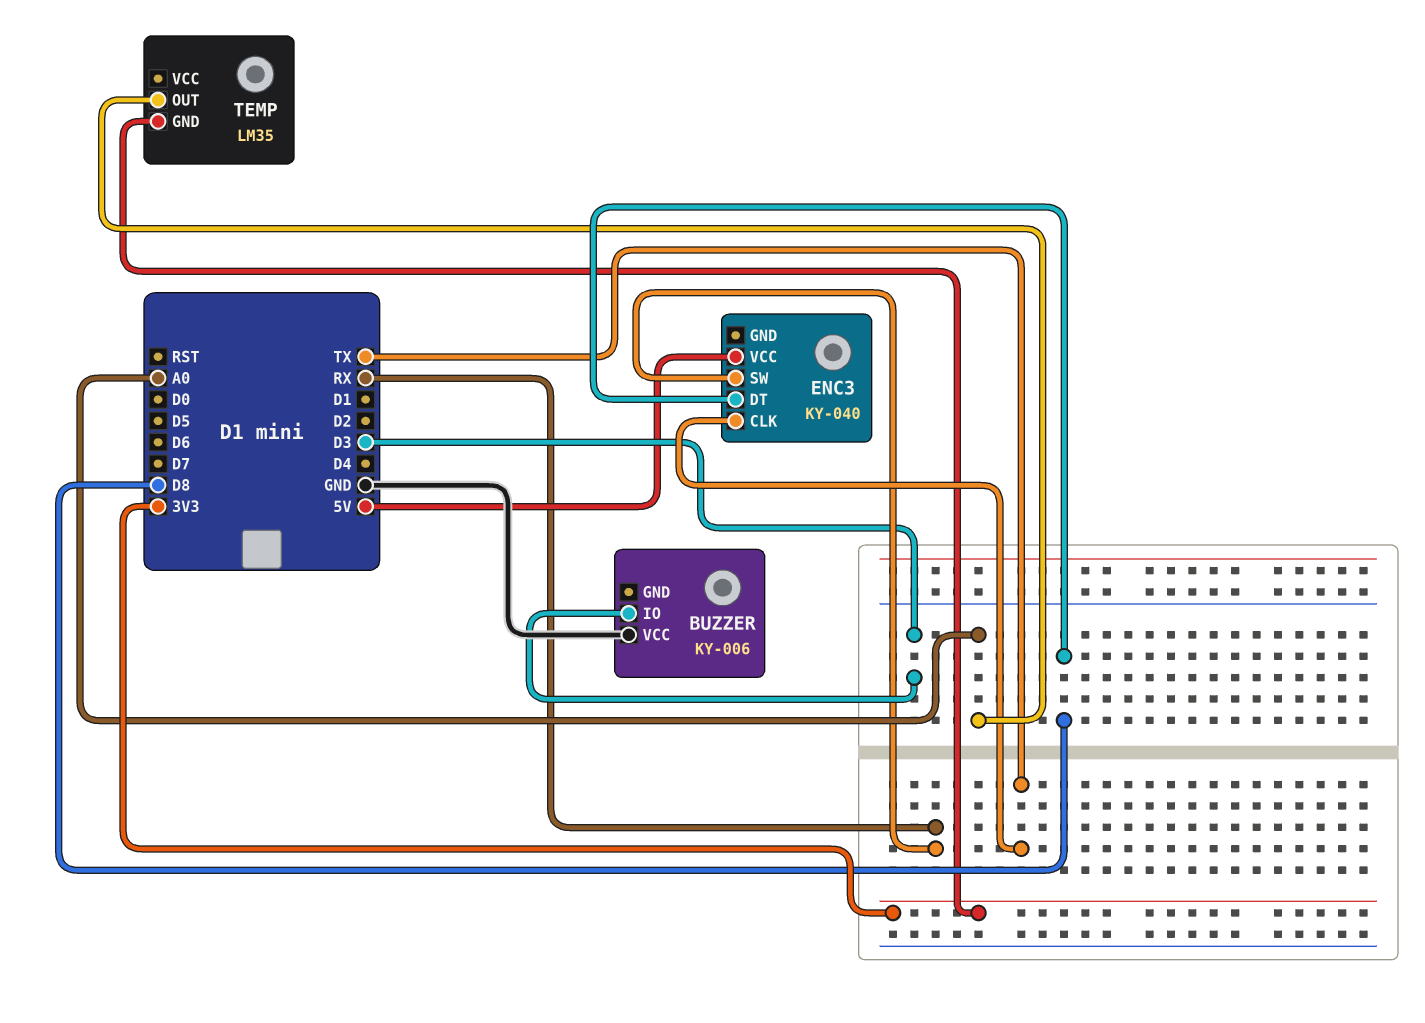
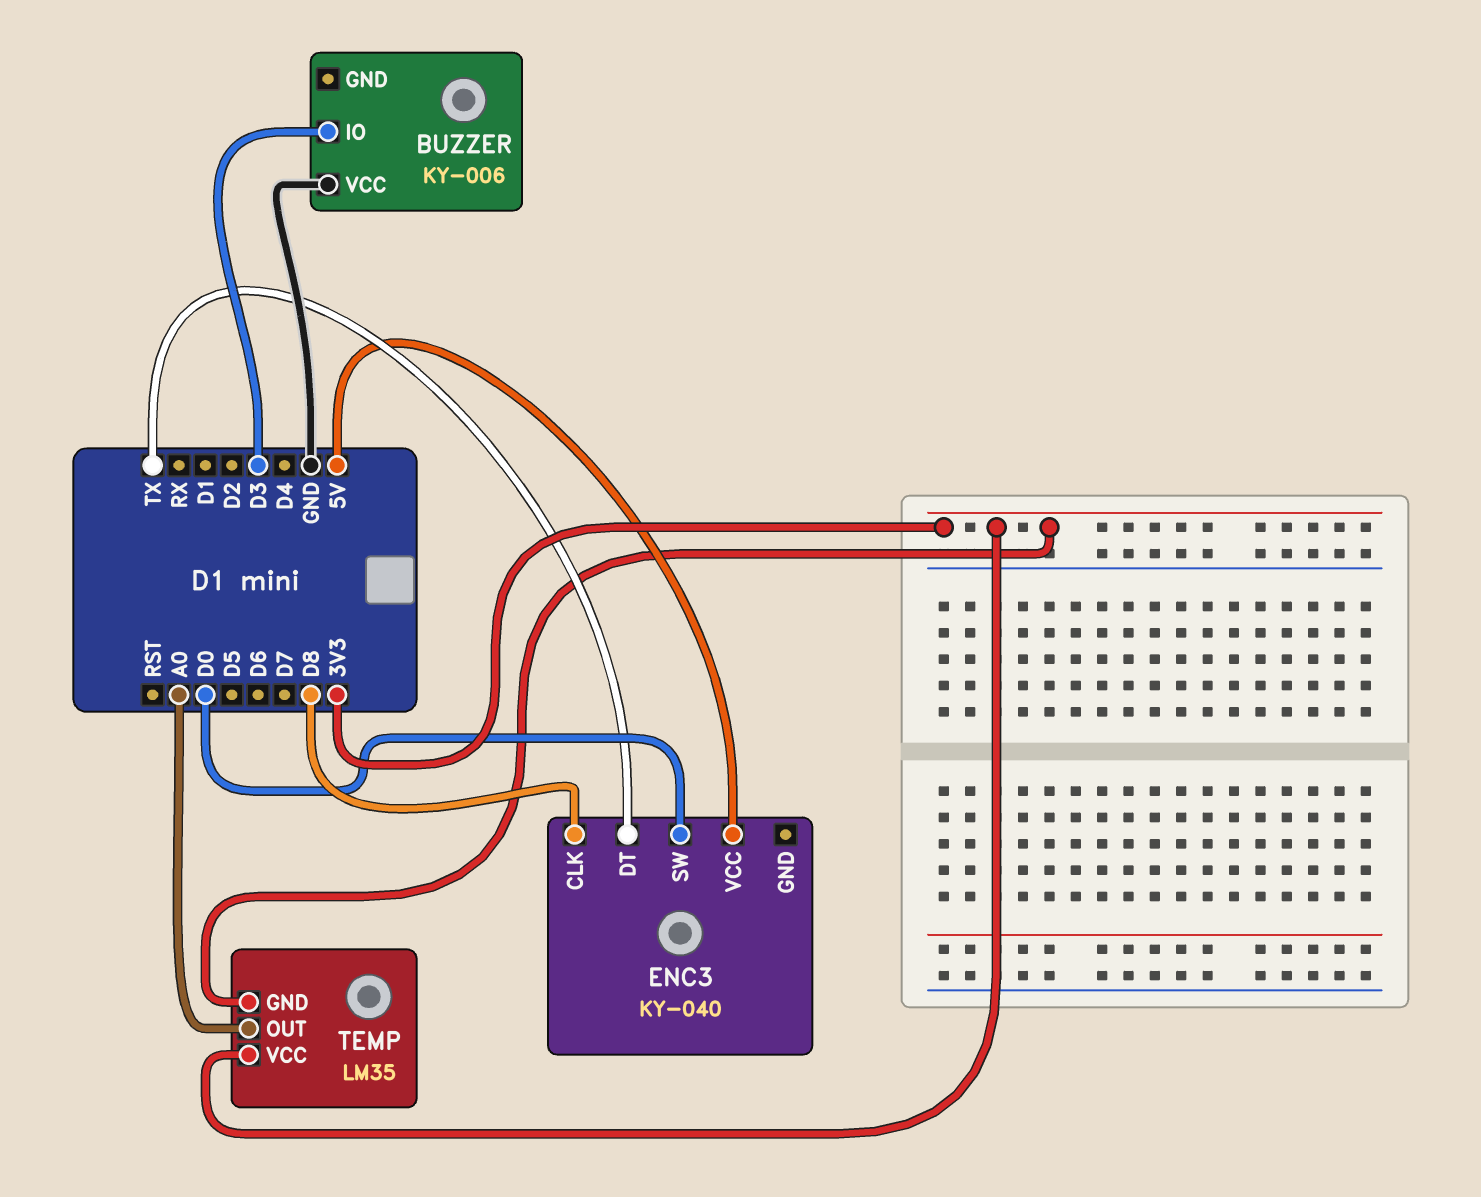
ENC3 pin CLK: TX -> D8
ENC3 pin DT: D8 -> TX
ENC3 pin SW: RX -> D0
TEMP pin VCC: none -> 3V3

